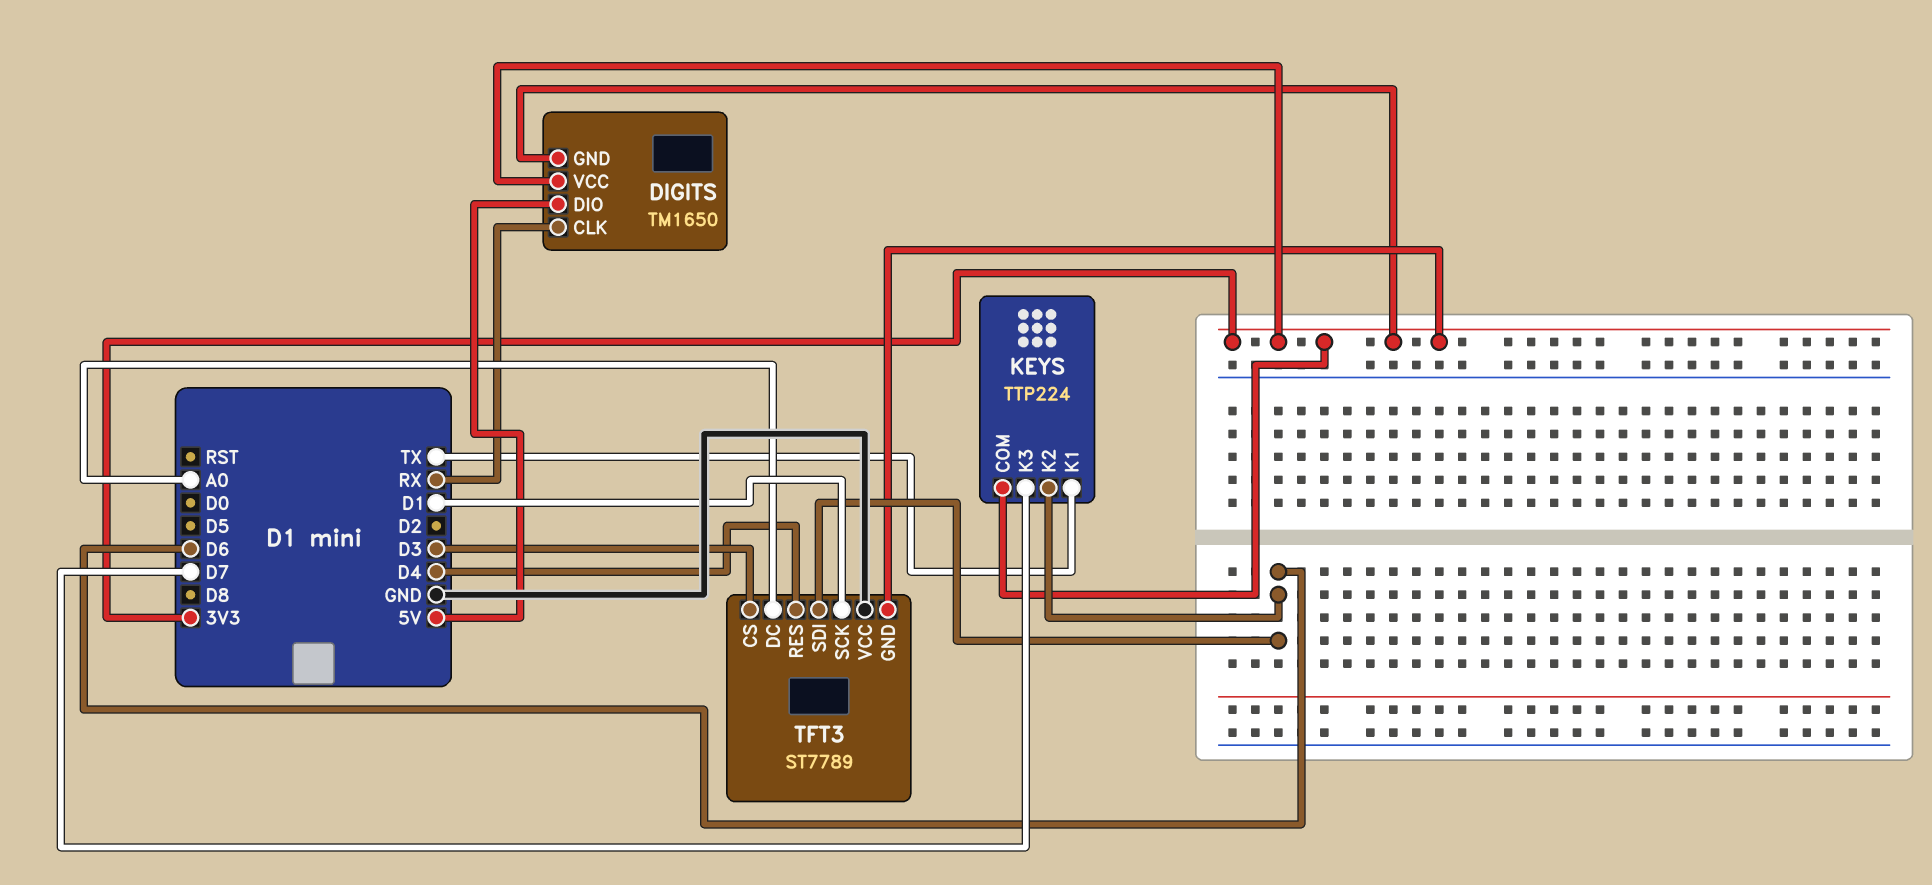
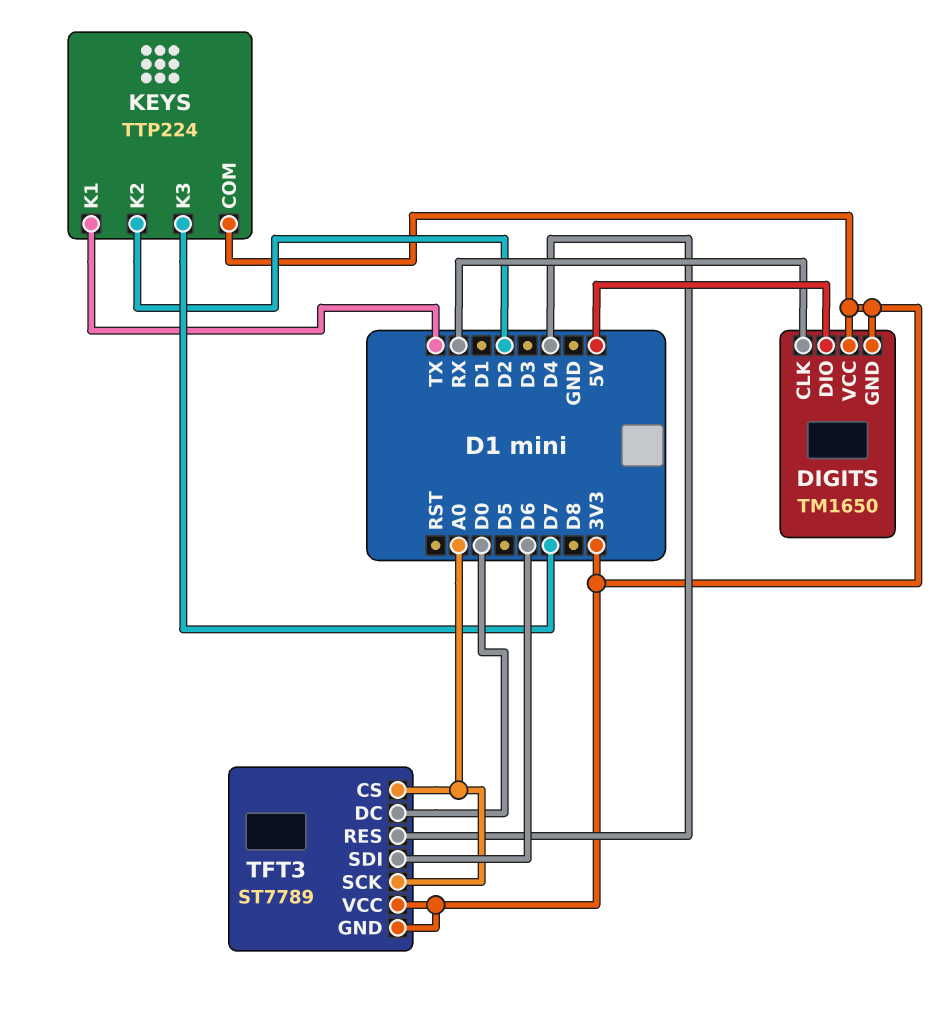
KEYS pin K2: D6 -> D2
TFT3 pin CS: D3 -> A0
TFT3 pin DC: A0 -> D0
TFT3 pin SCK: D1 -> A0
TFT3 pin VCC: GND -> 3V3

